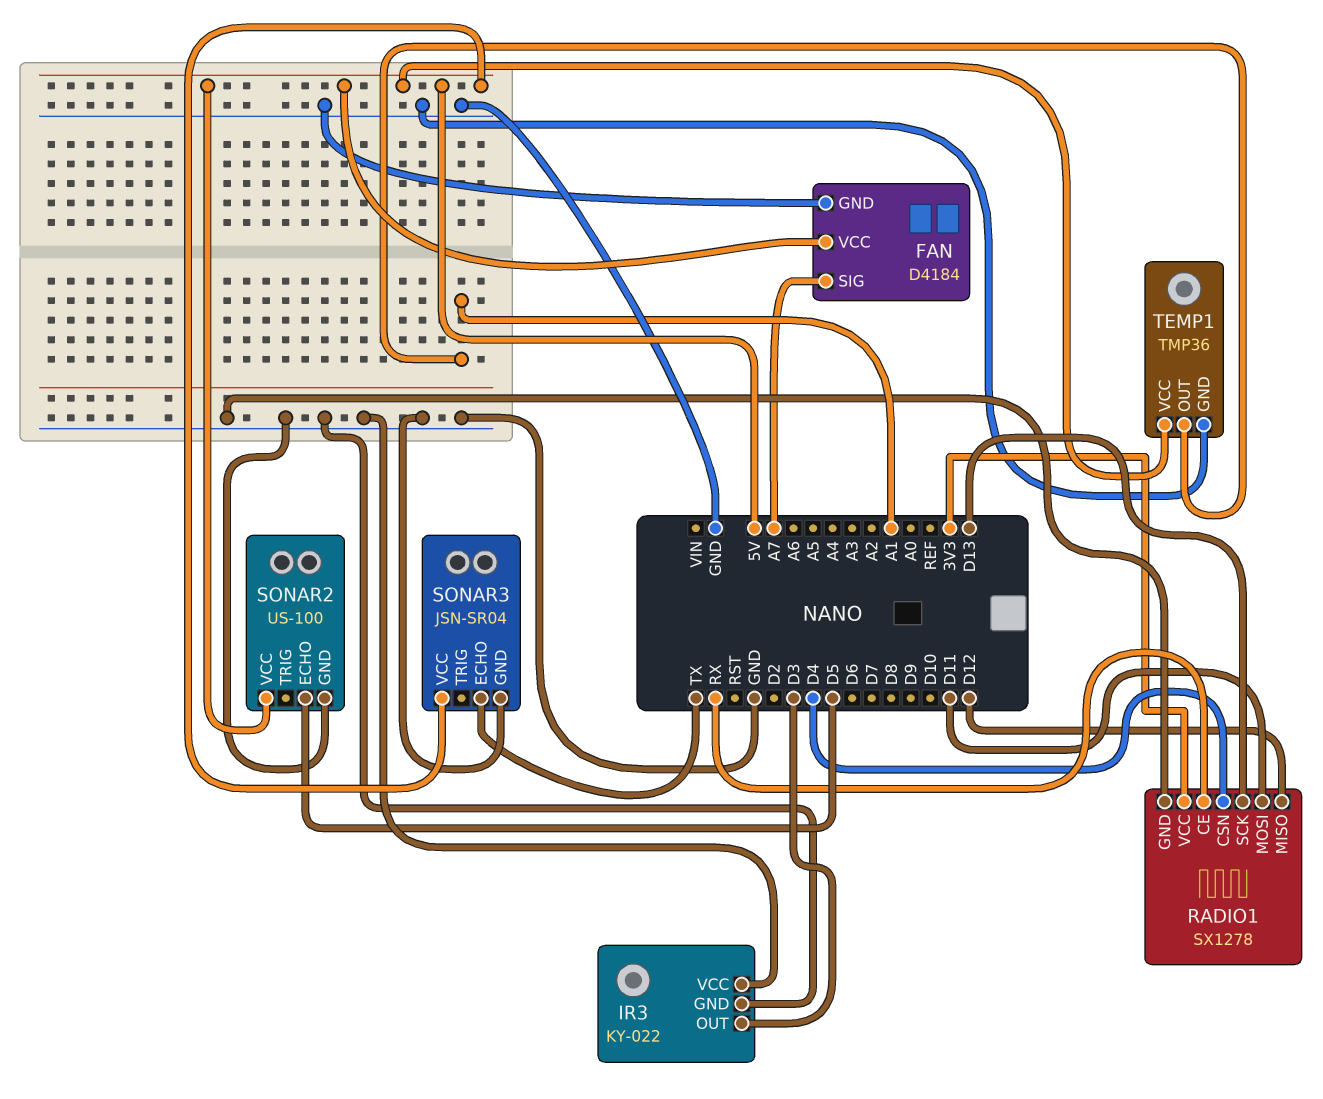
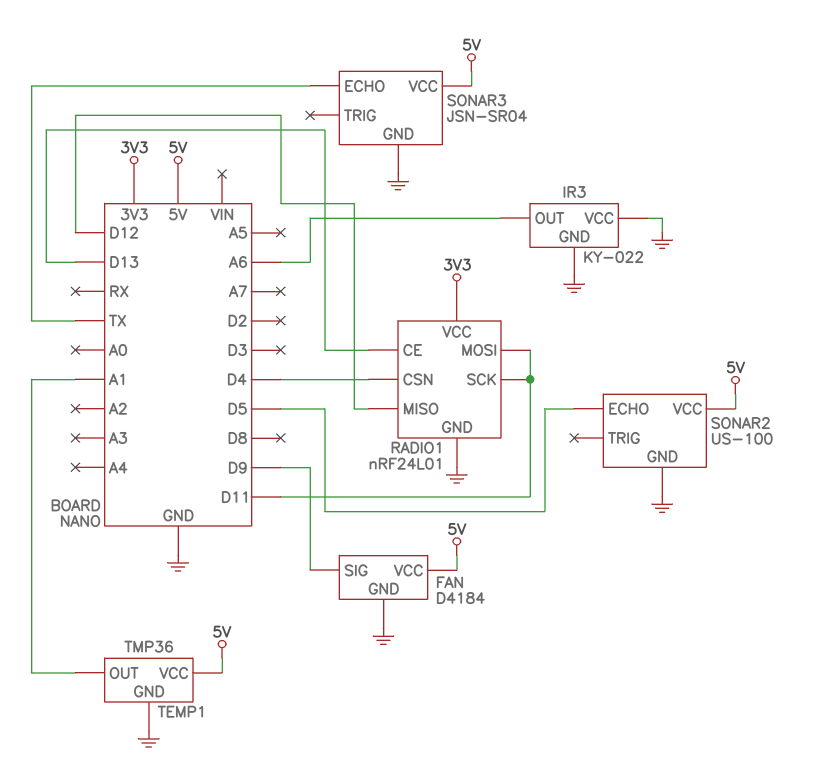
FAN pin SIG: A7 -> D9
IR3 pin OUT: D3 -> A6
RADIO1: SX1278 -> nRF24L01
RADIO1 pin CE: RX -> D13
RADIO1 pin SCK: D13 -> D11

